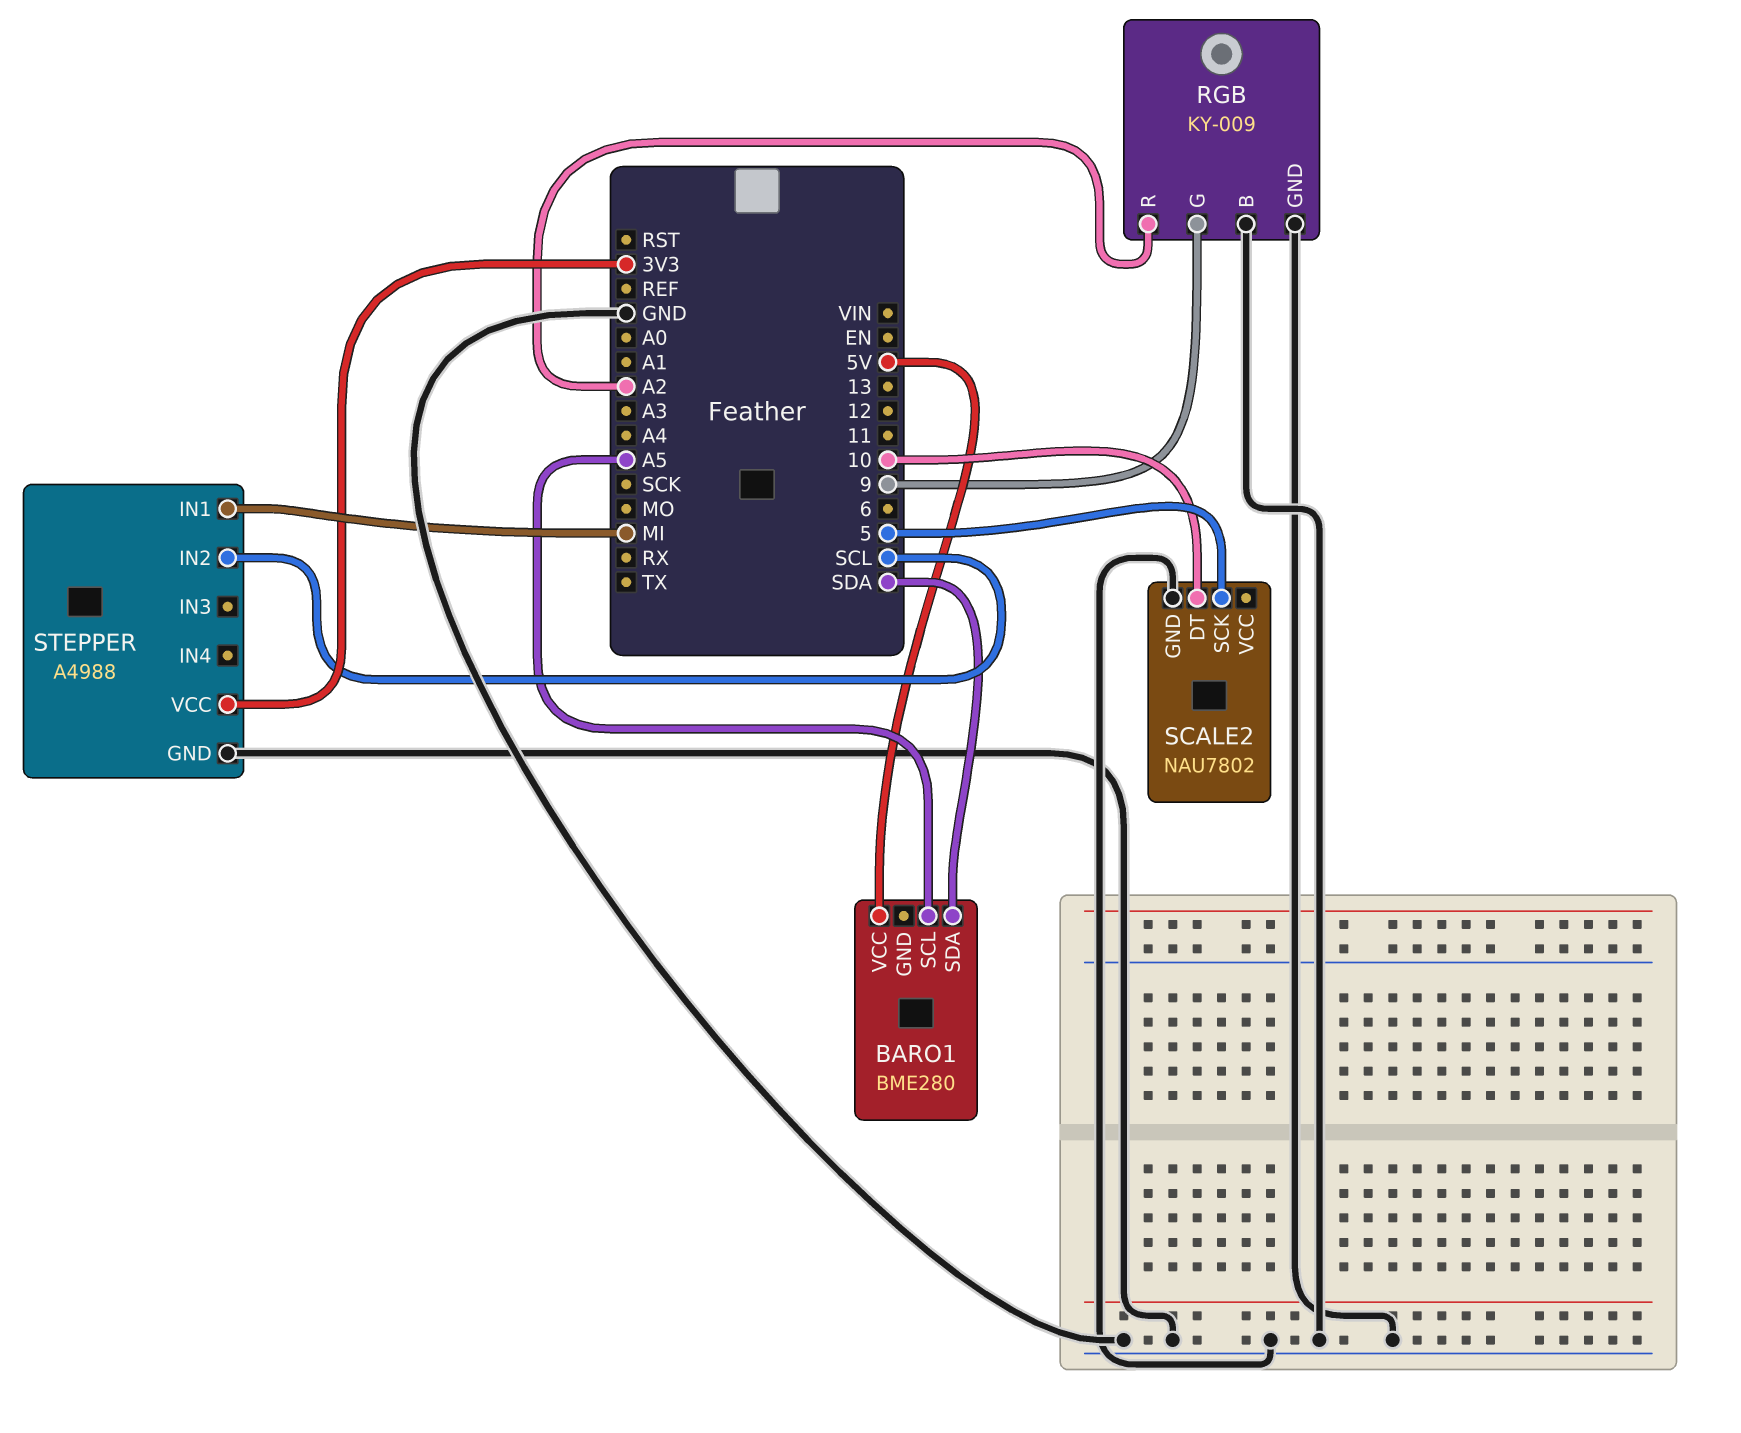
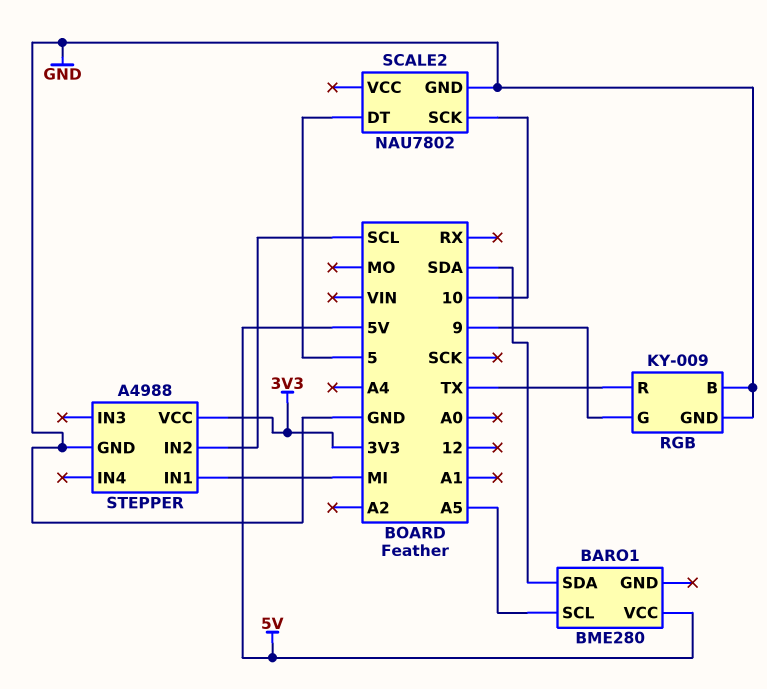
RGB pin R: A2 -> TX
SCALE2 pin DT: 10 -> 5
SCALE2 pin SCK: 5 -> 10

